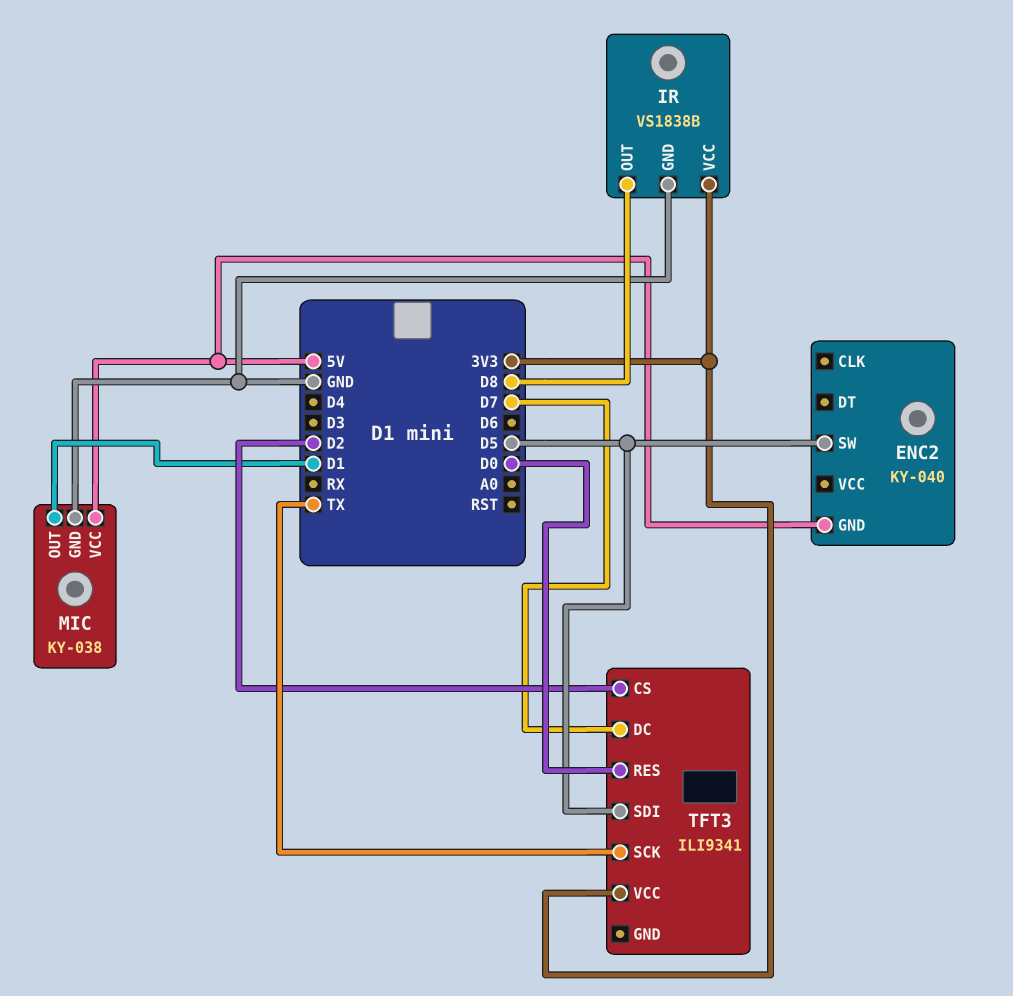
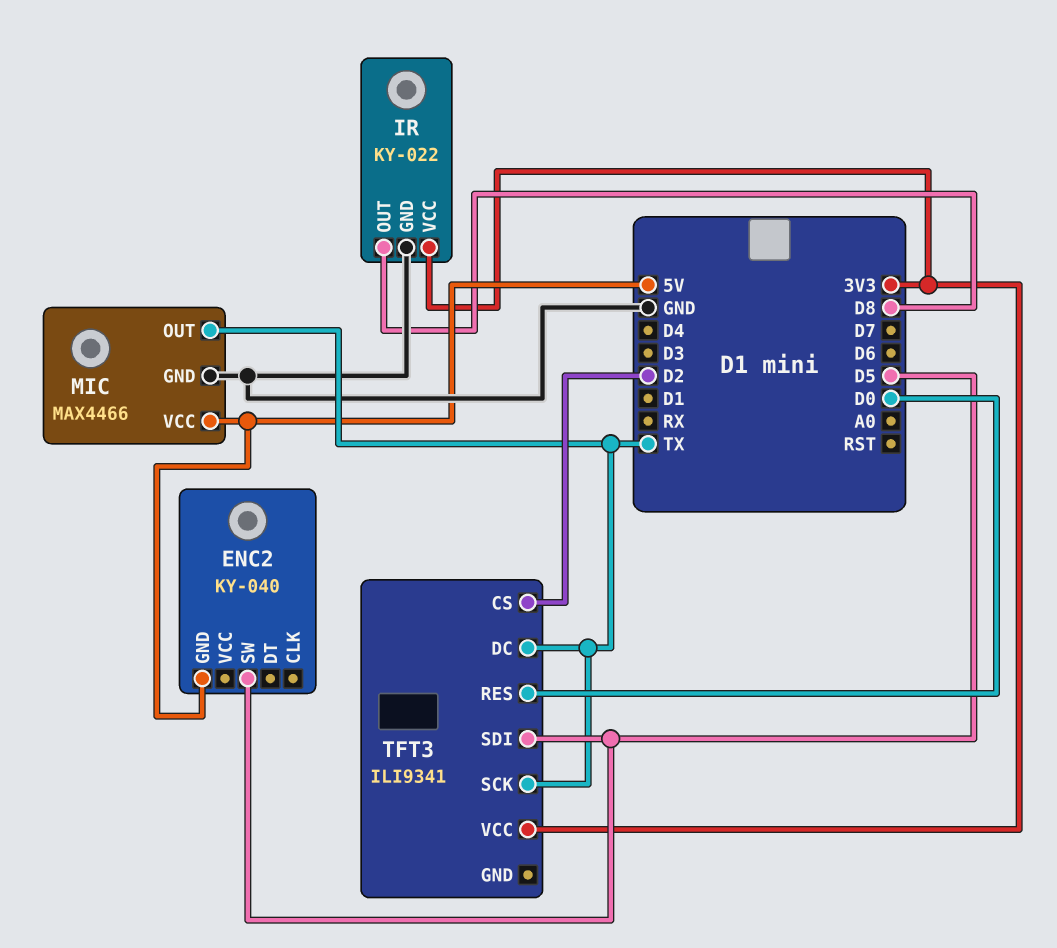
IR: VS1838B -> KY-022
MIC: KY-038 -> MAX4466
MIC pin OUT: D1 -> TX
TFT3 pin DC: D7 -> TX

